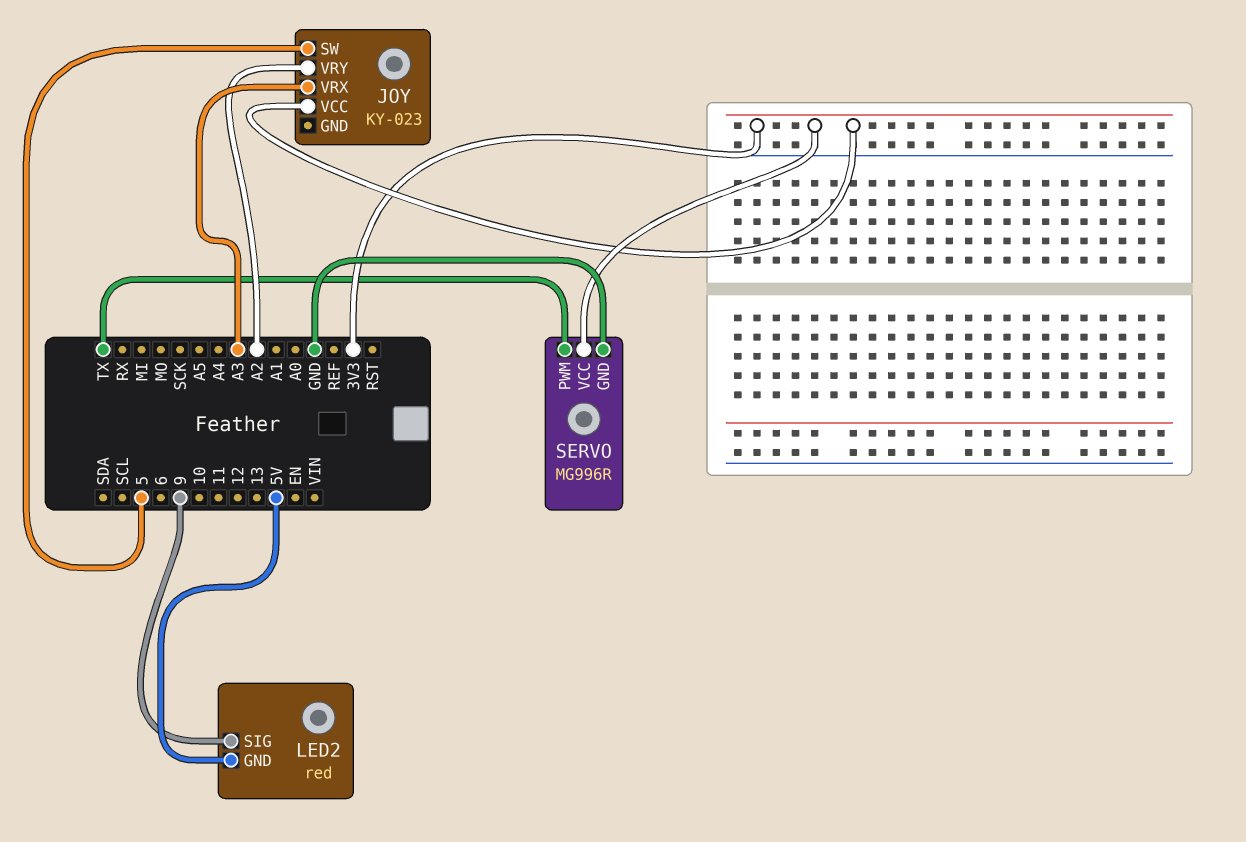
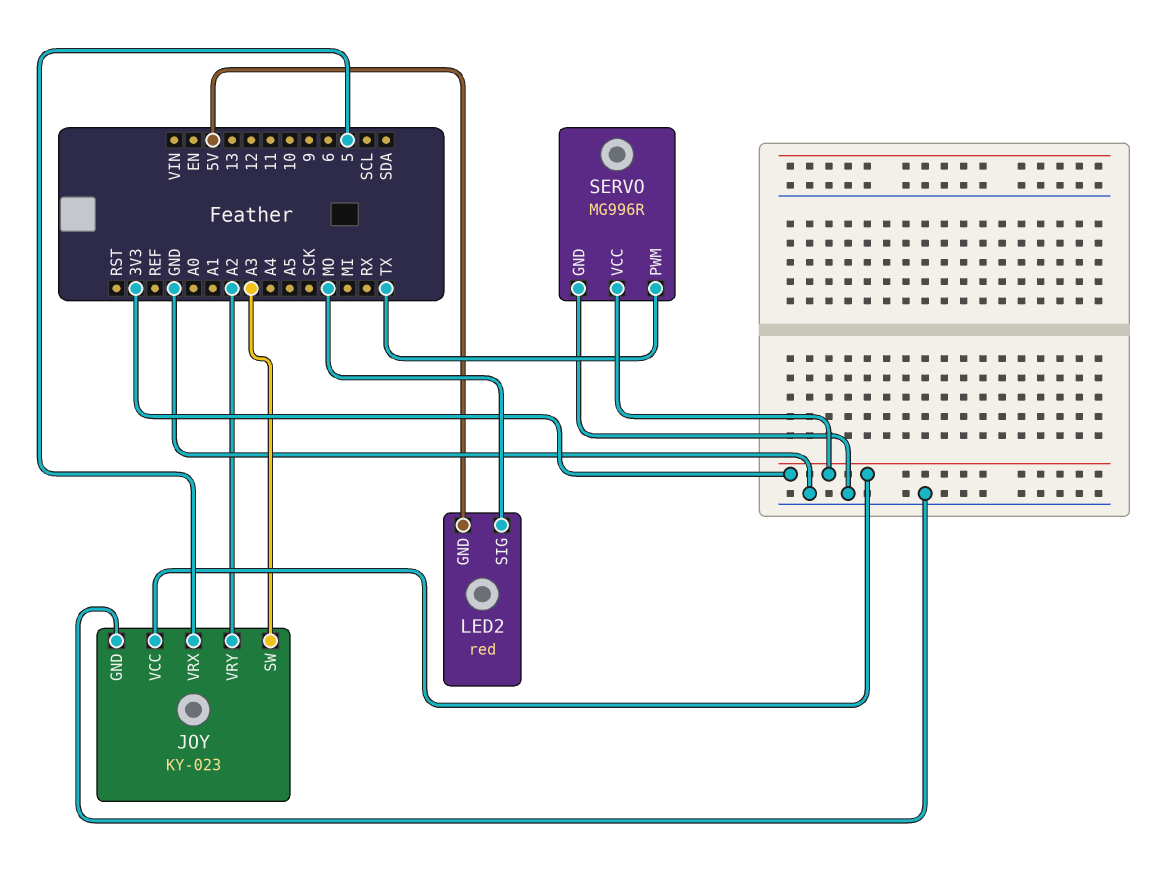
JOY pin GND: none -> GND
JOY pin SW: 5 -> A3
JOY pin VRX: A3 -> 5
LED2 pin SIG: 9 -> MO

